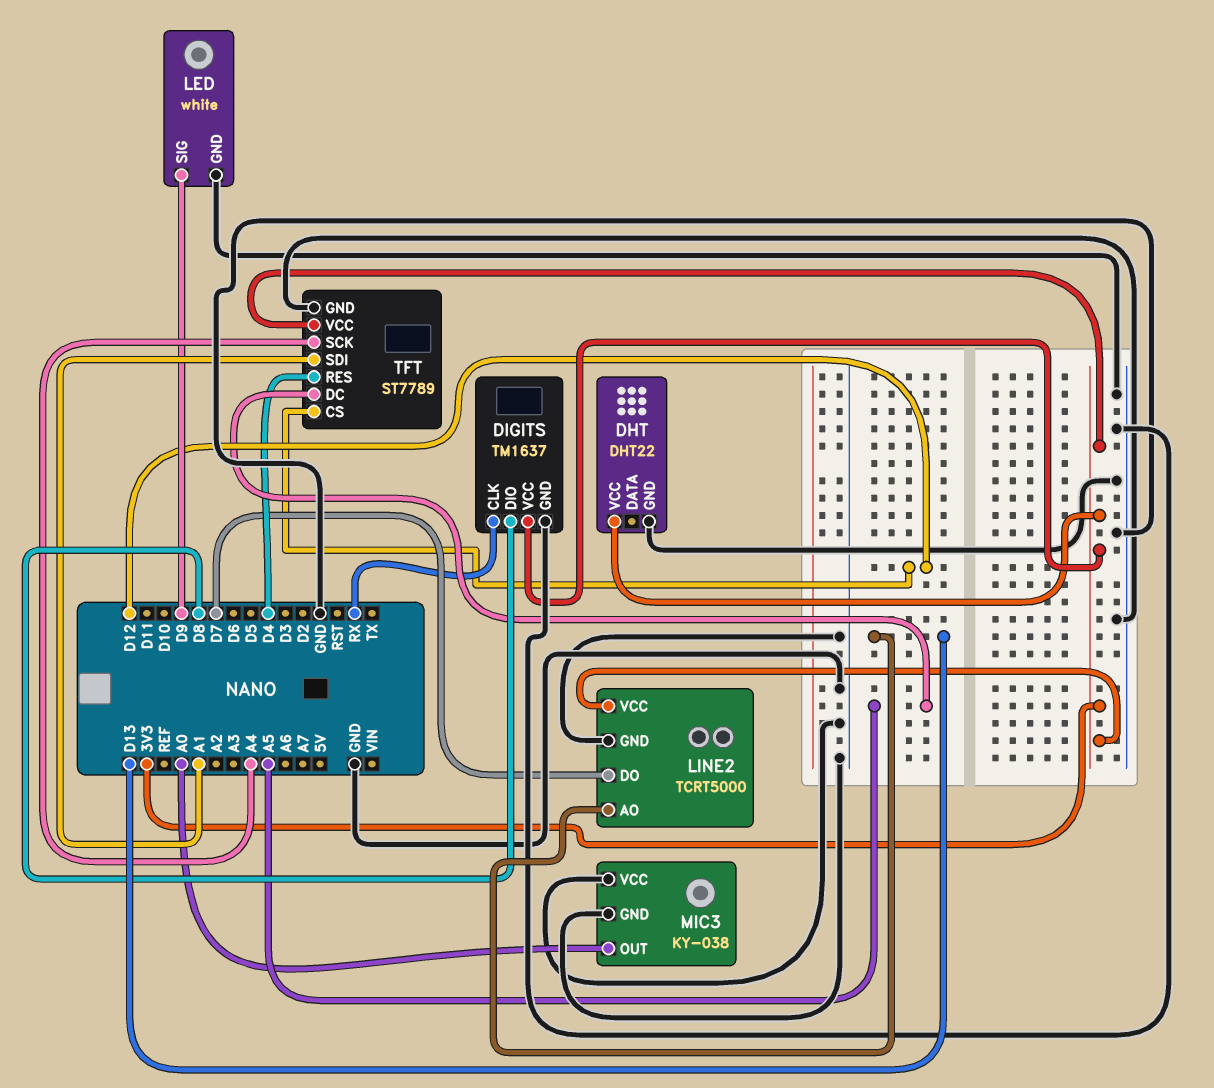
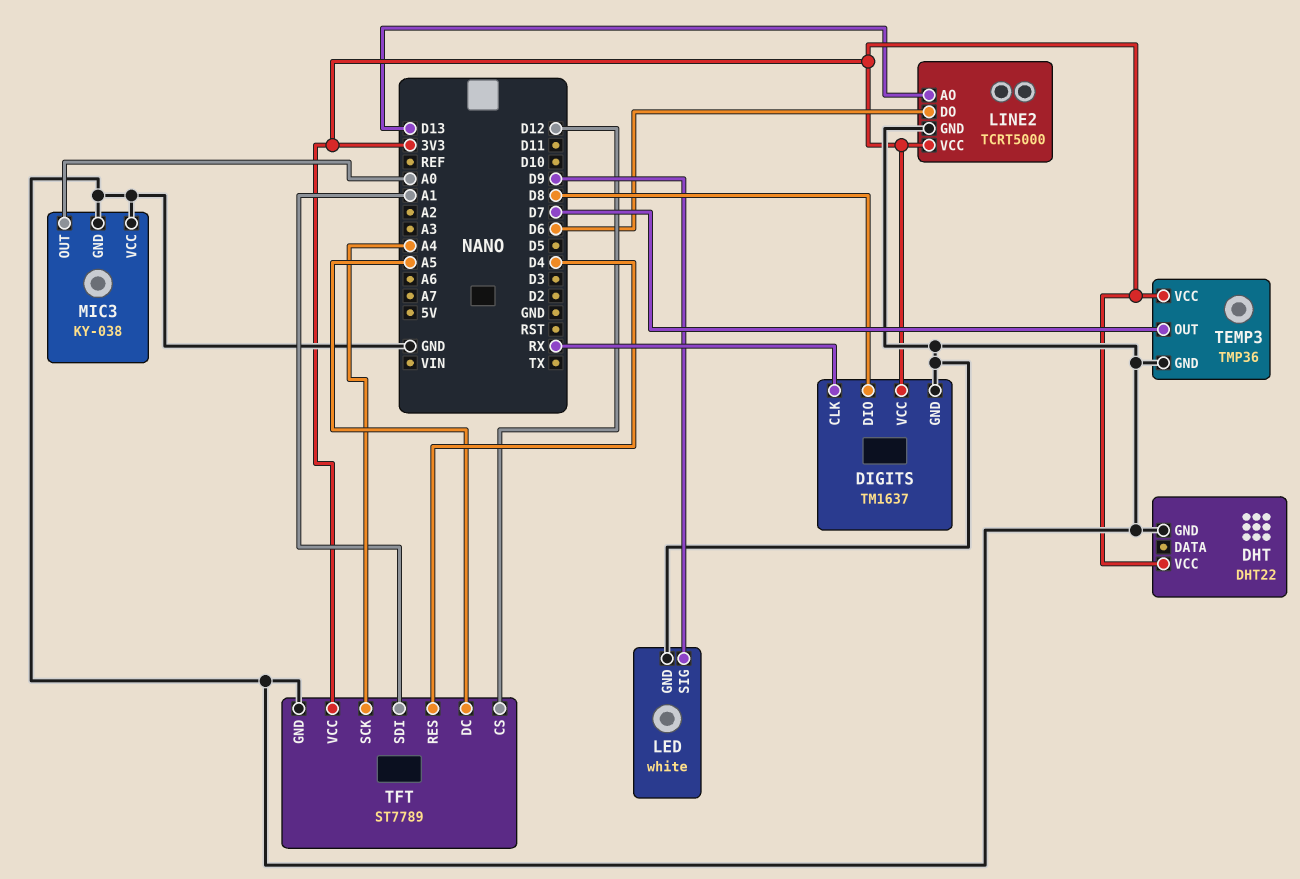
LINE2 pin DO: D7 -> D6
TEMP3: none -> TMP36
TEMP3 pin GND: none -> GND
TEMP3 pin OUT: none -> D7
TEMP3 pin VCC: none -> 3V3

